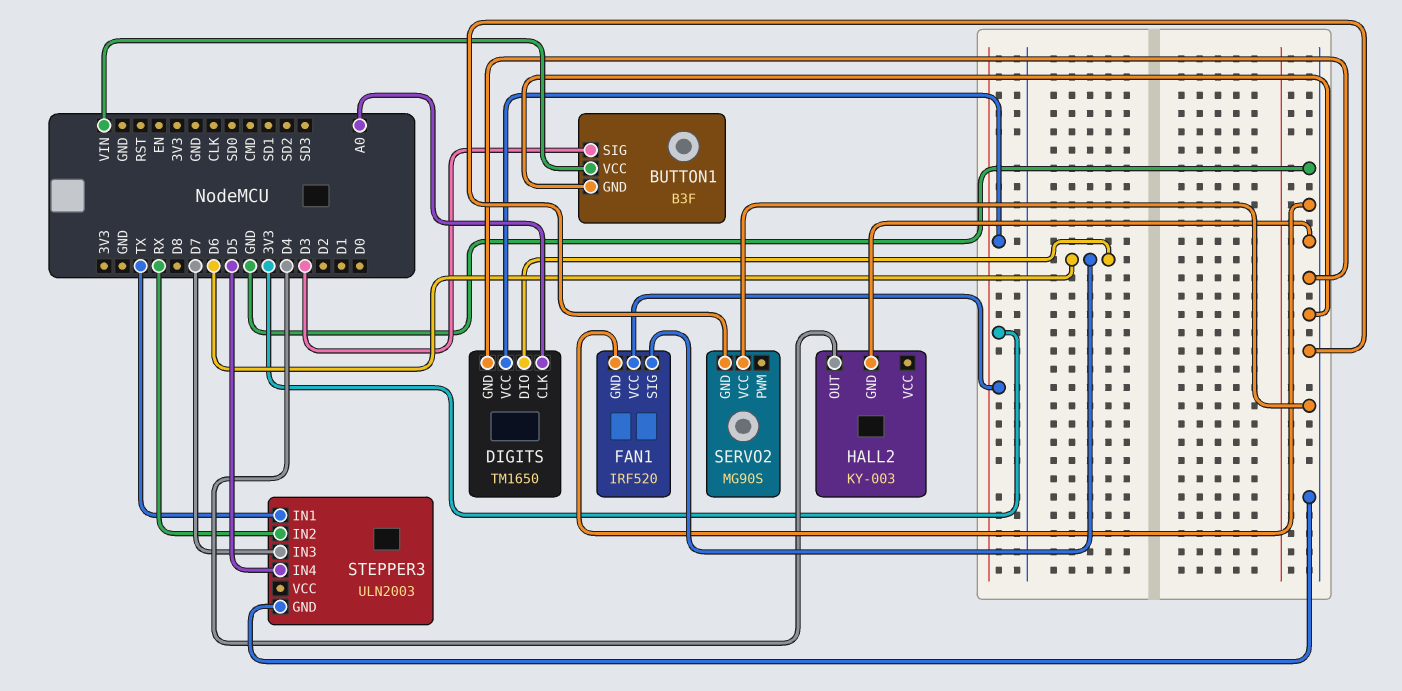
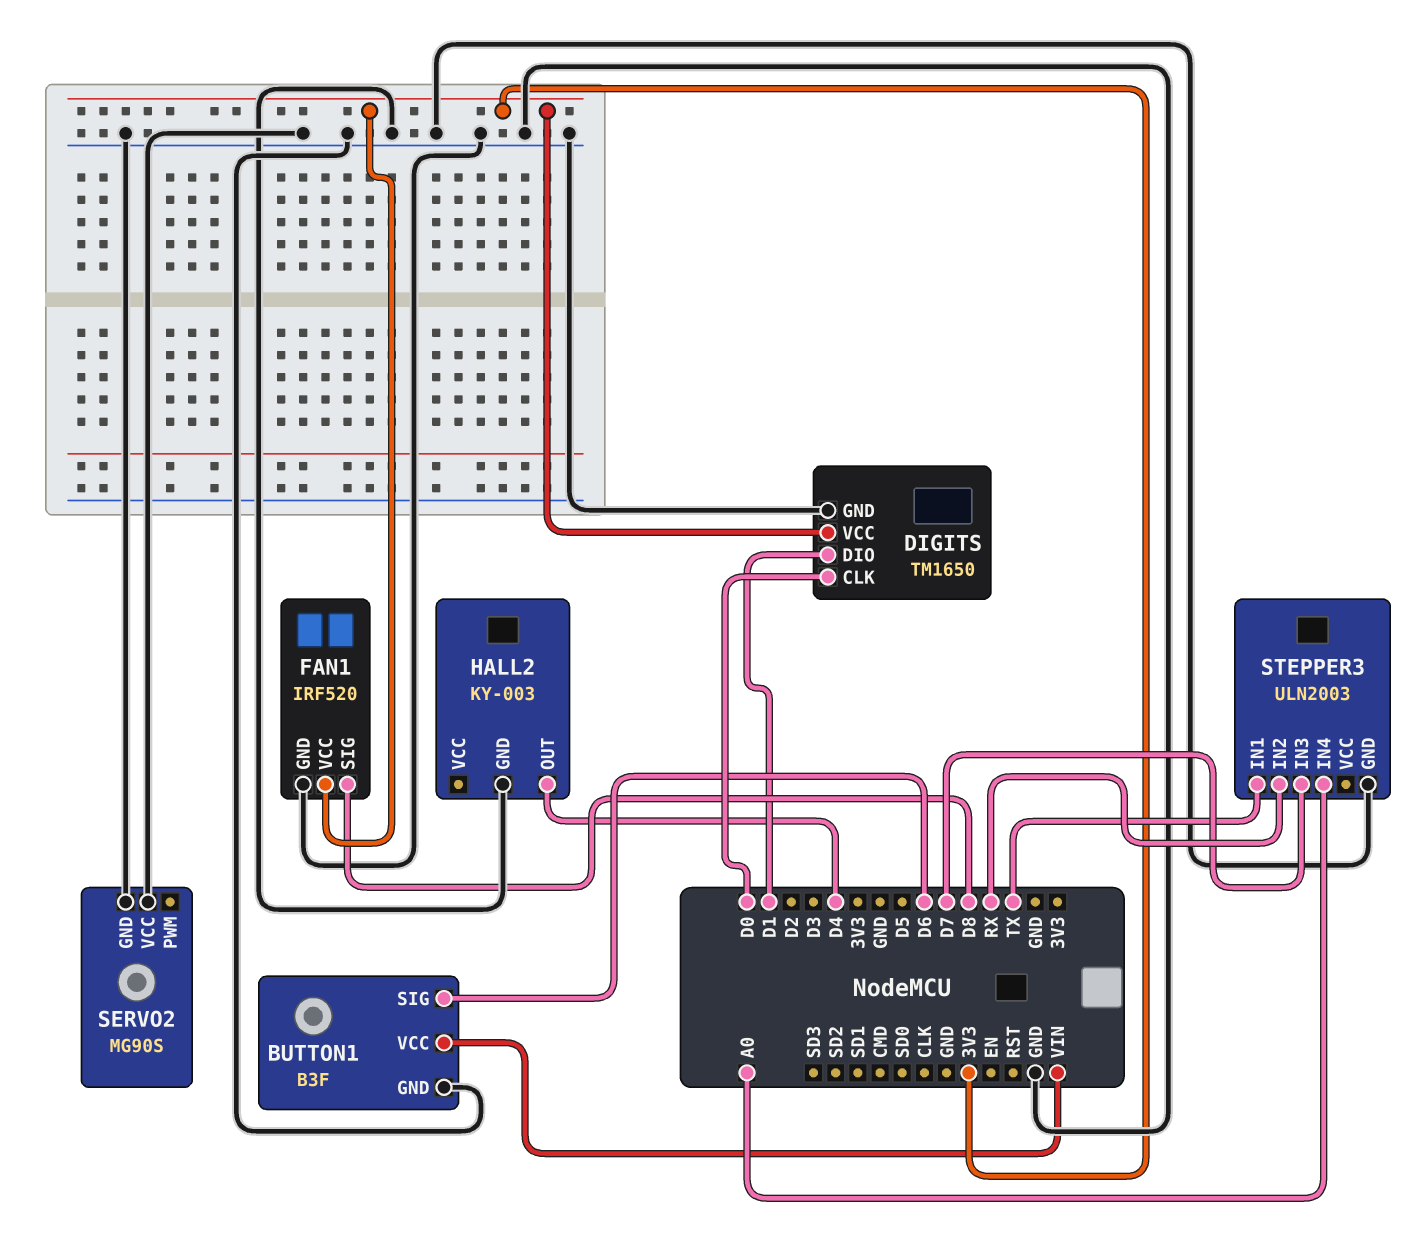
BUTTON1 pin SIG: D3 -> D6
DIGITS pin CLK: A0 -> D0
DIGITS pin DIO: D6 -> D1
FAN1 pin SIG: D6 -> D8
STEPPER3 pin IN4: D5 -> A0

